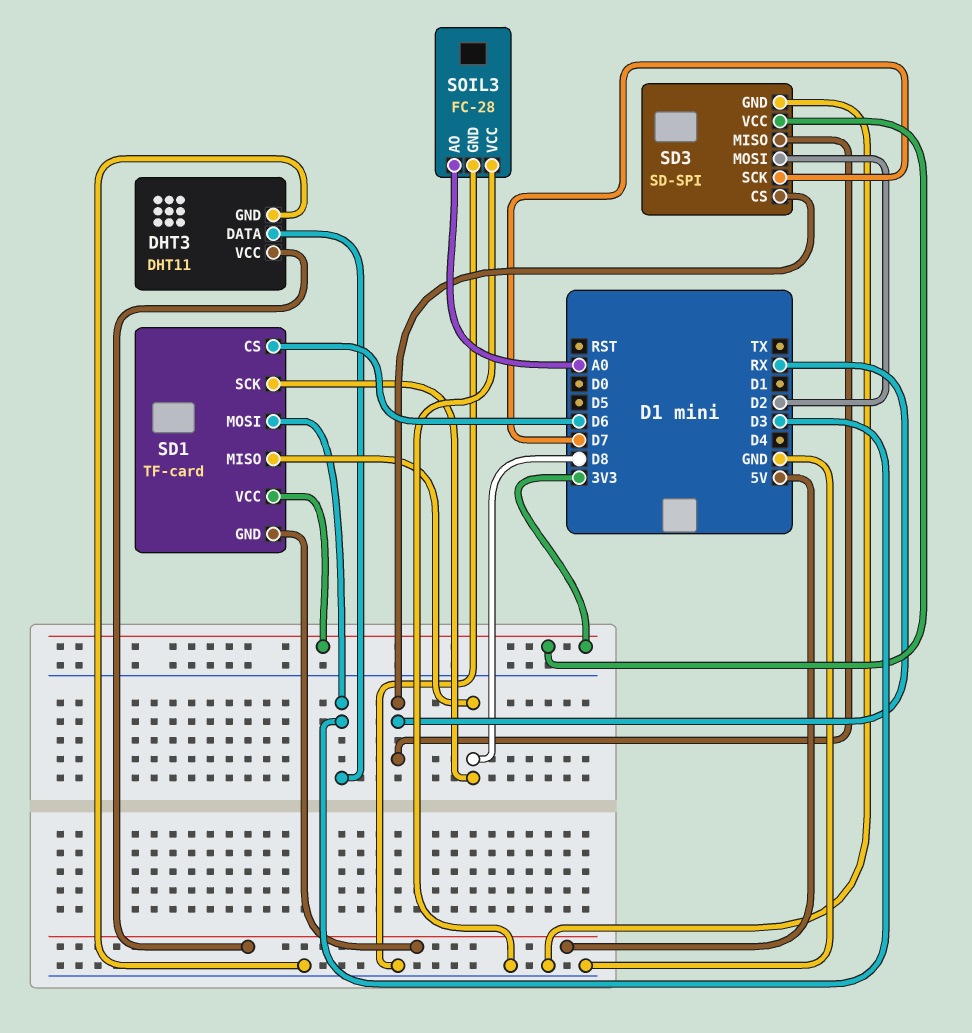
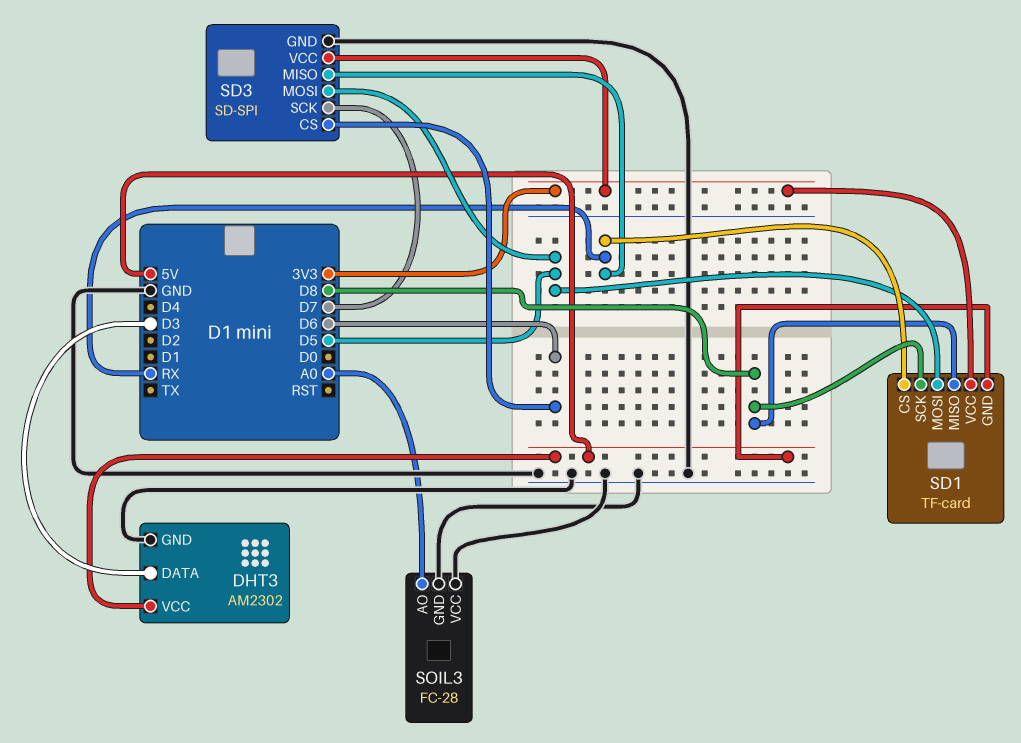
DHT3: DHT11 -> AM2302
SD1 pin CS: D6 -> RX
SD1 pin MOSI: D3 -> D5
SD3 pin CS: RX -> D6
SD3 pin MOSI: D2 -> D5

